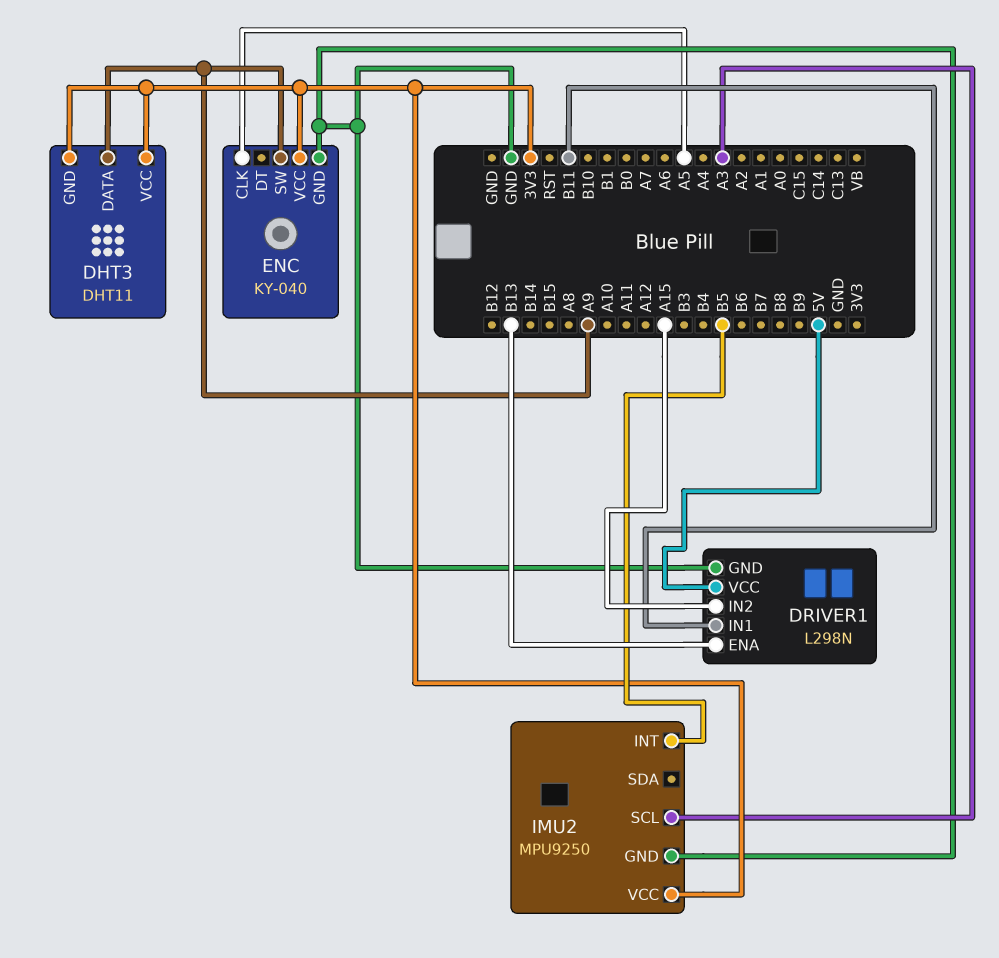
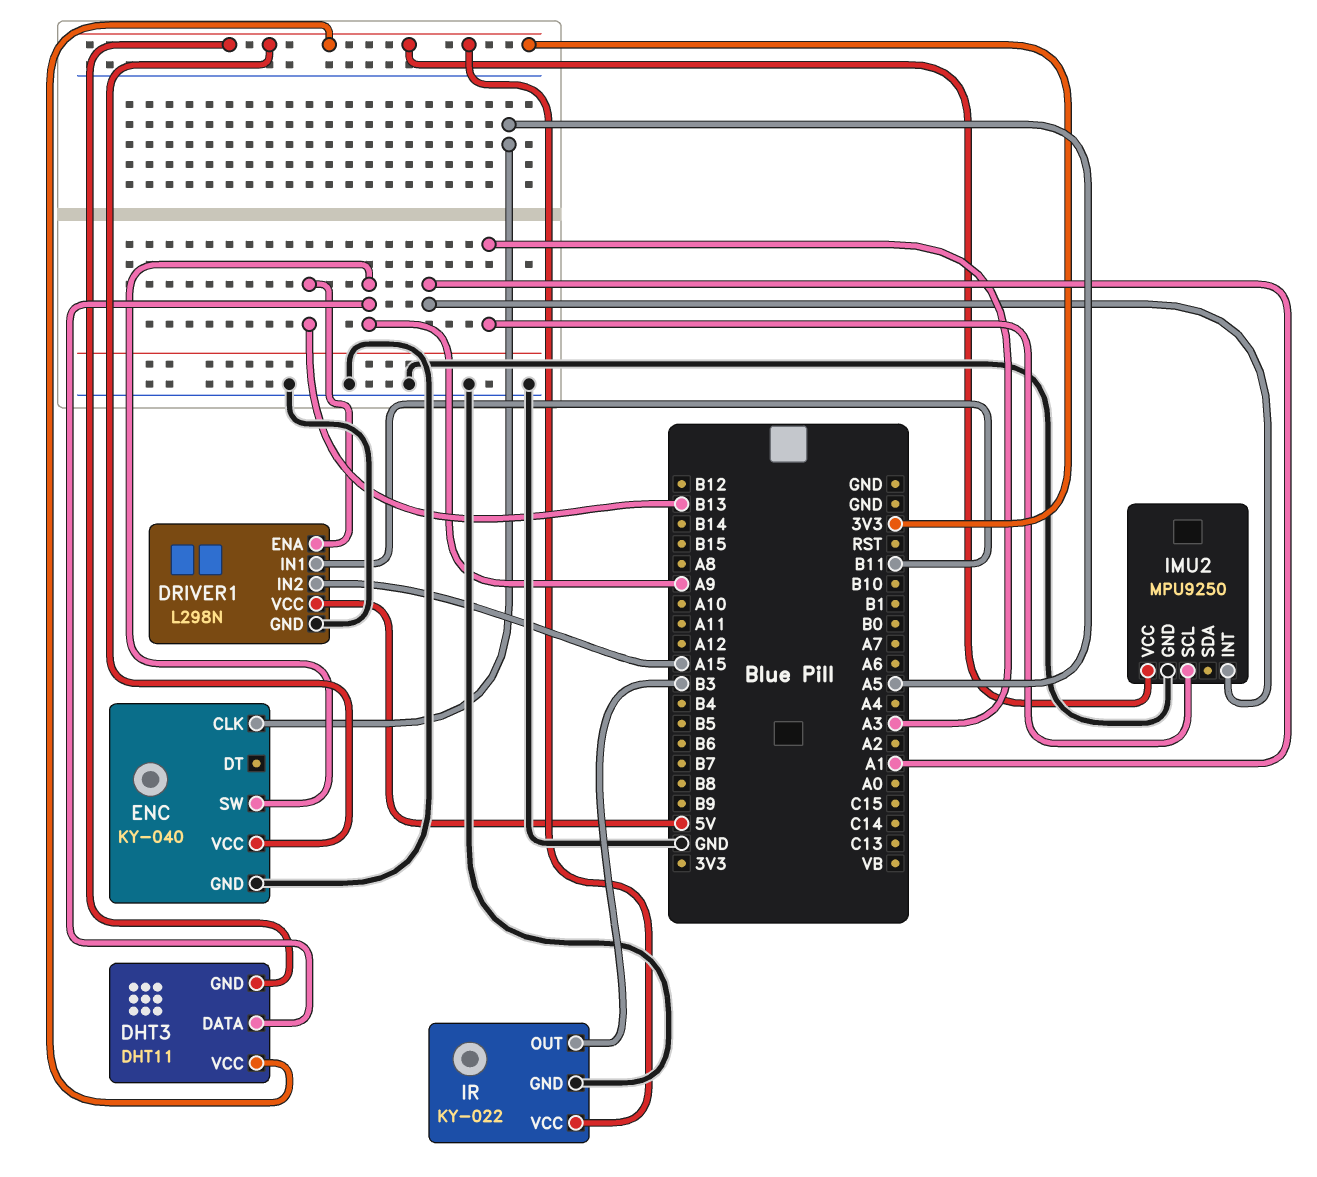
IMU2 pin INT: B5 -> A1
IR: none -> KY-022
IR pin GND: none -> GND
IR pin OUT: none -> B3
IR pin VCC: none -> 3V3

